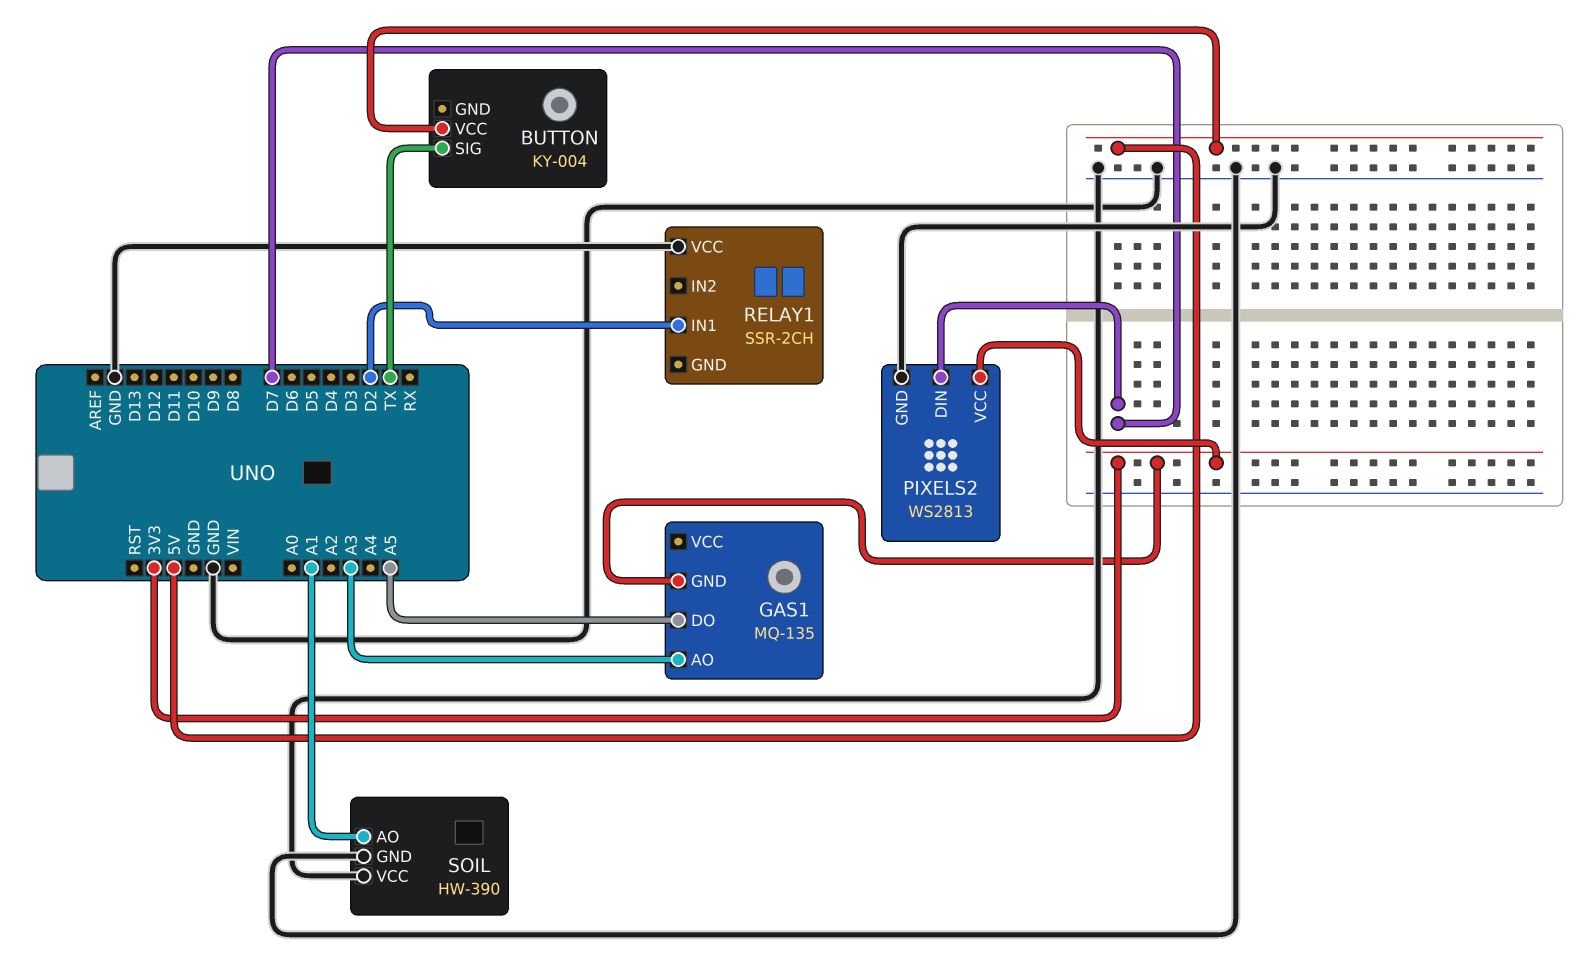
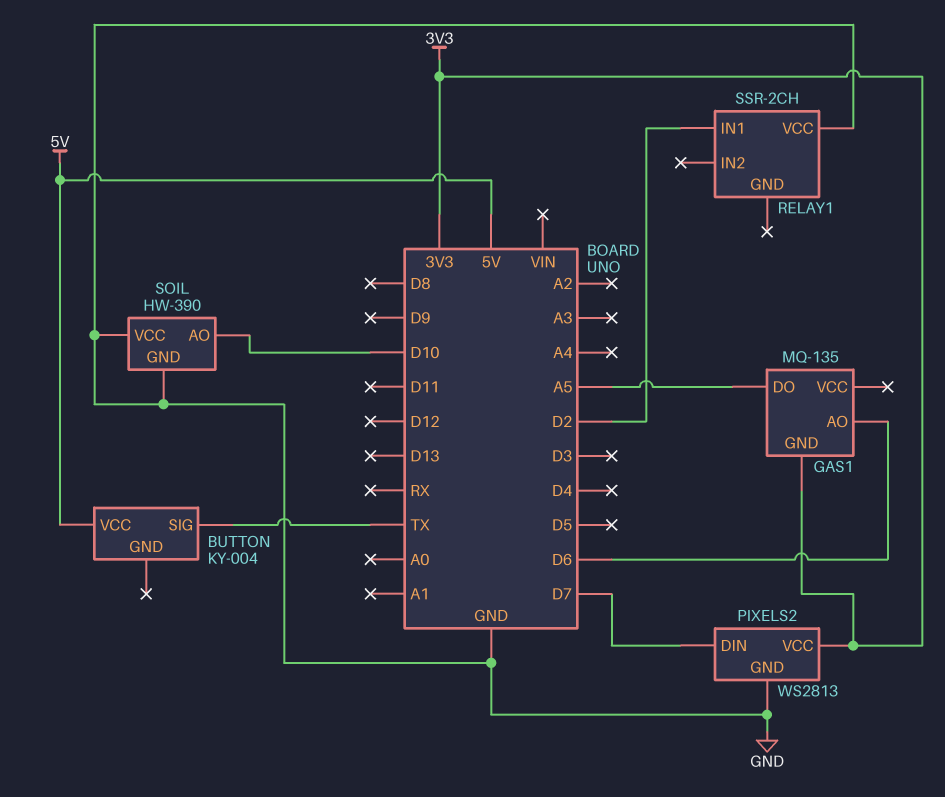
GAS1 pin AO: A3 -> D6
SOIL pin AO: A1 -> D10

